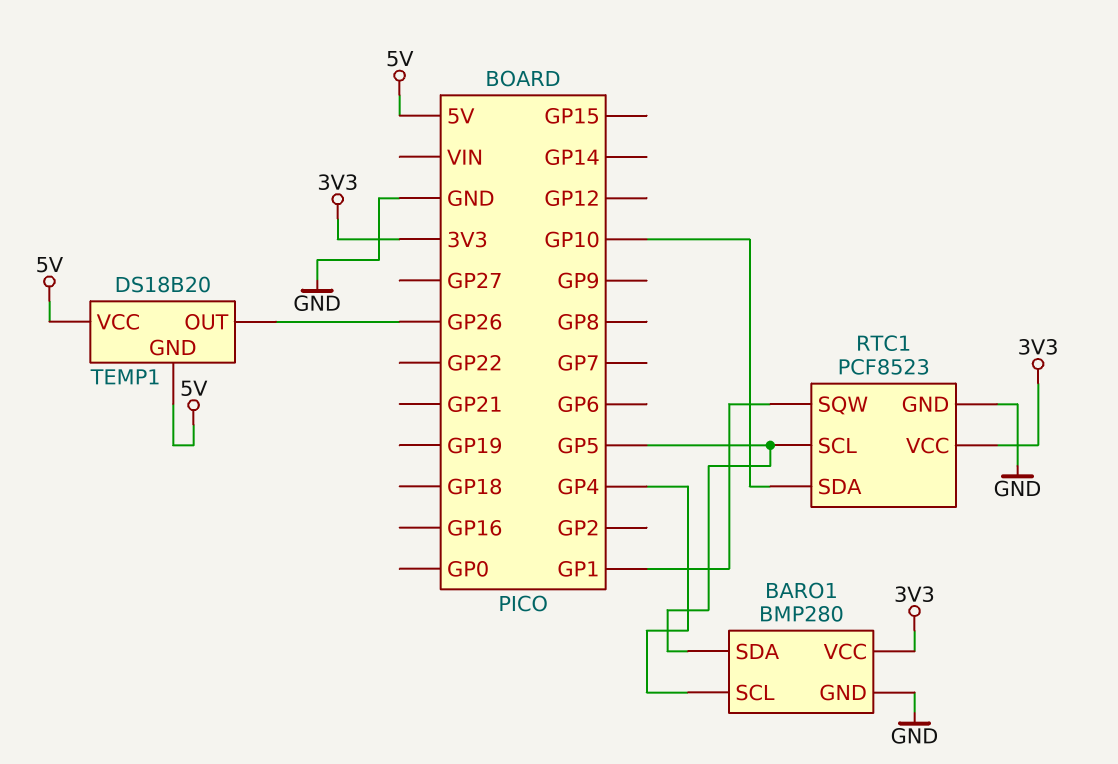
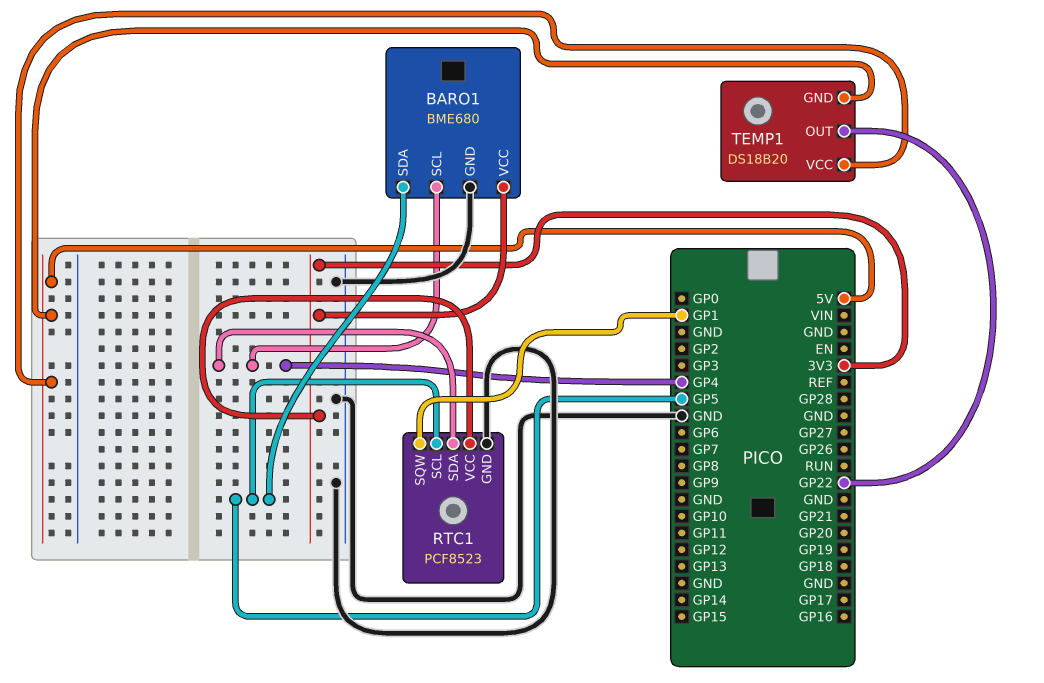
BARO1: BMP280 -> BME680
RTC1 pin SDA: GP10 -> GP4
TEMP1 pin OUT: GP26 -> GP22

